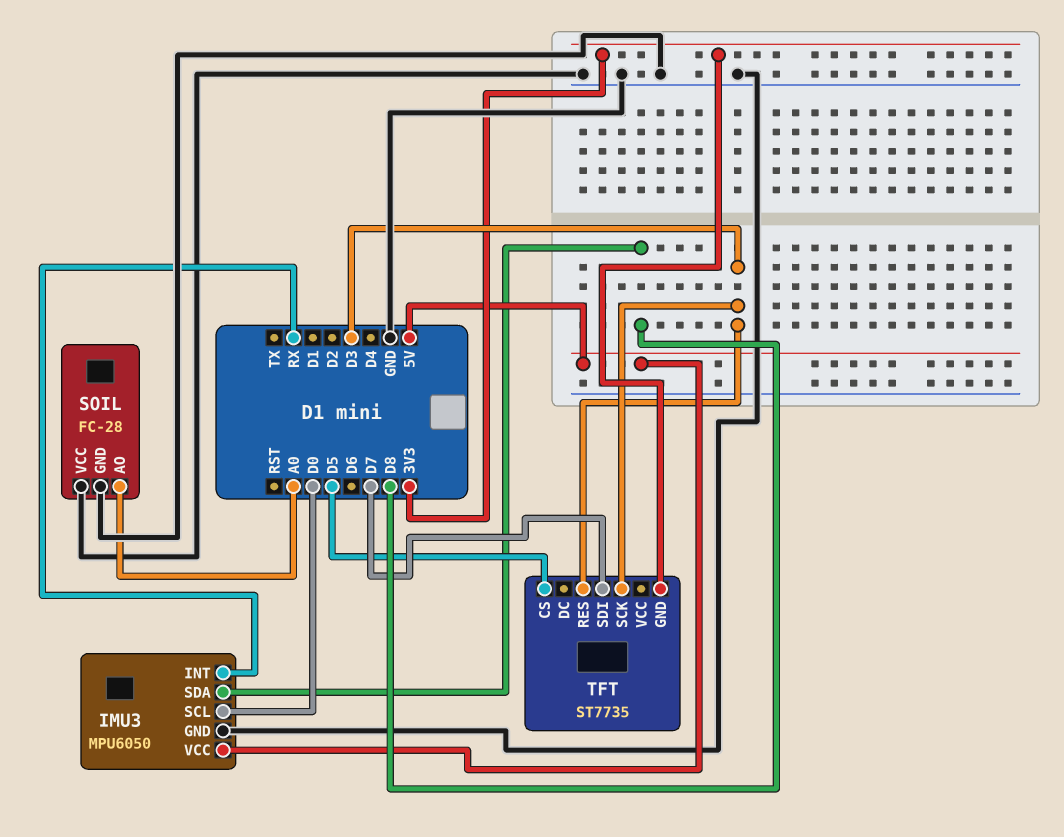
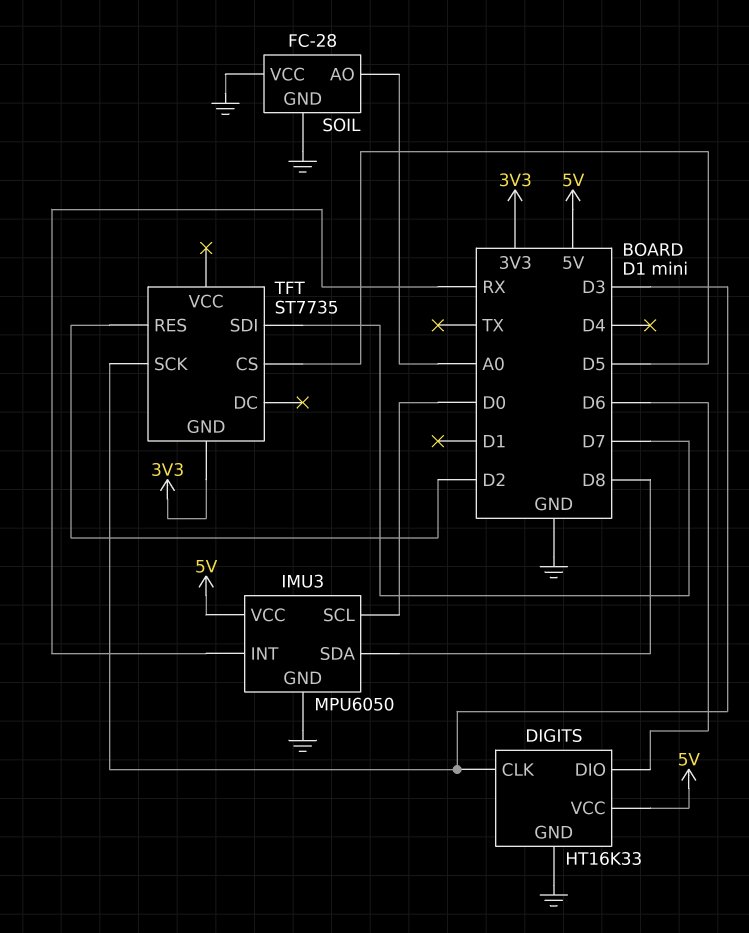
DIGITS: none -> HT16K33
DIGITS pin CLK: none -> D3
DIGITS pin DIO: none -> D6
DIGITS pin GND: none -> GND
DIGITS pin VCC: none -> 5V
TFT pin RES: D3 -> D2

